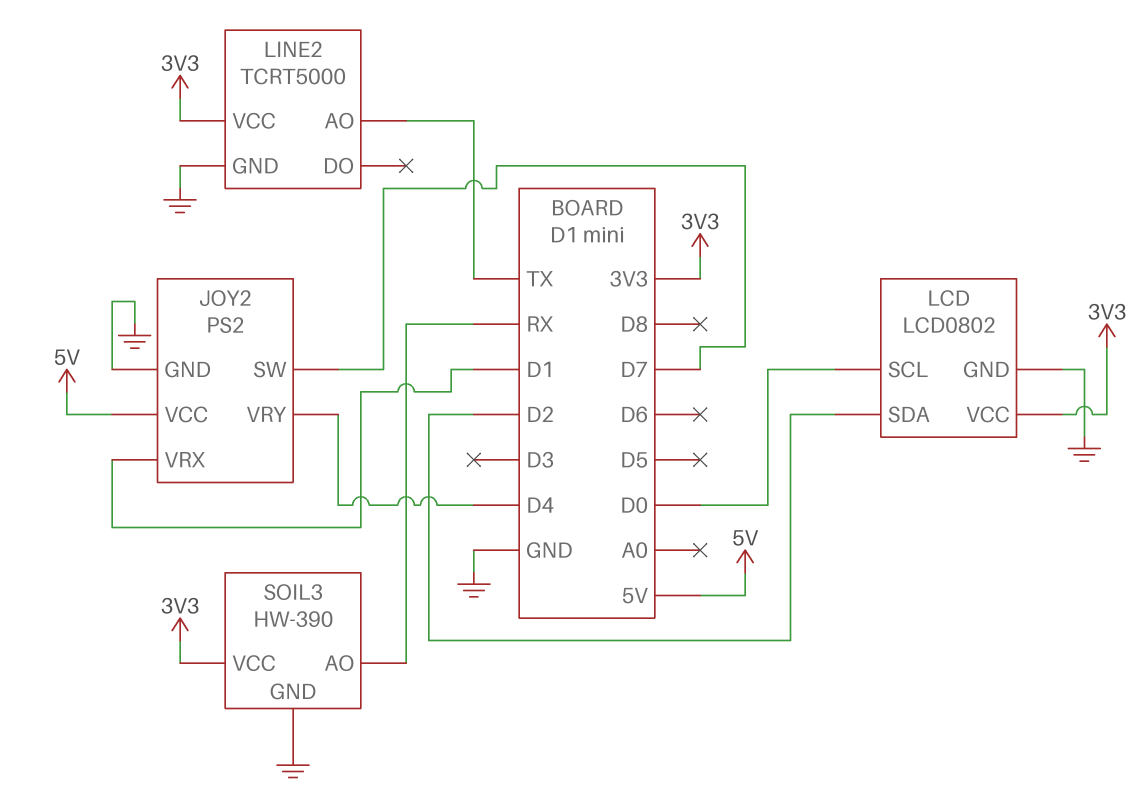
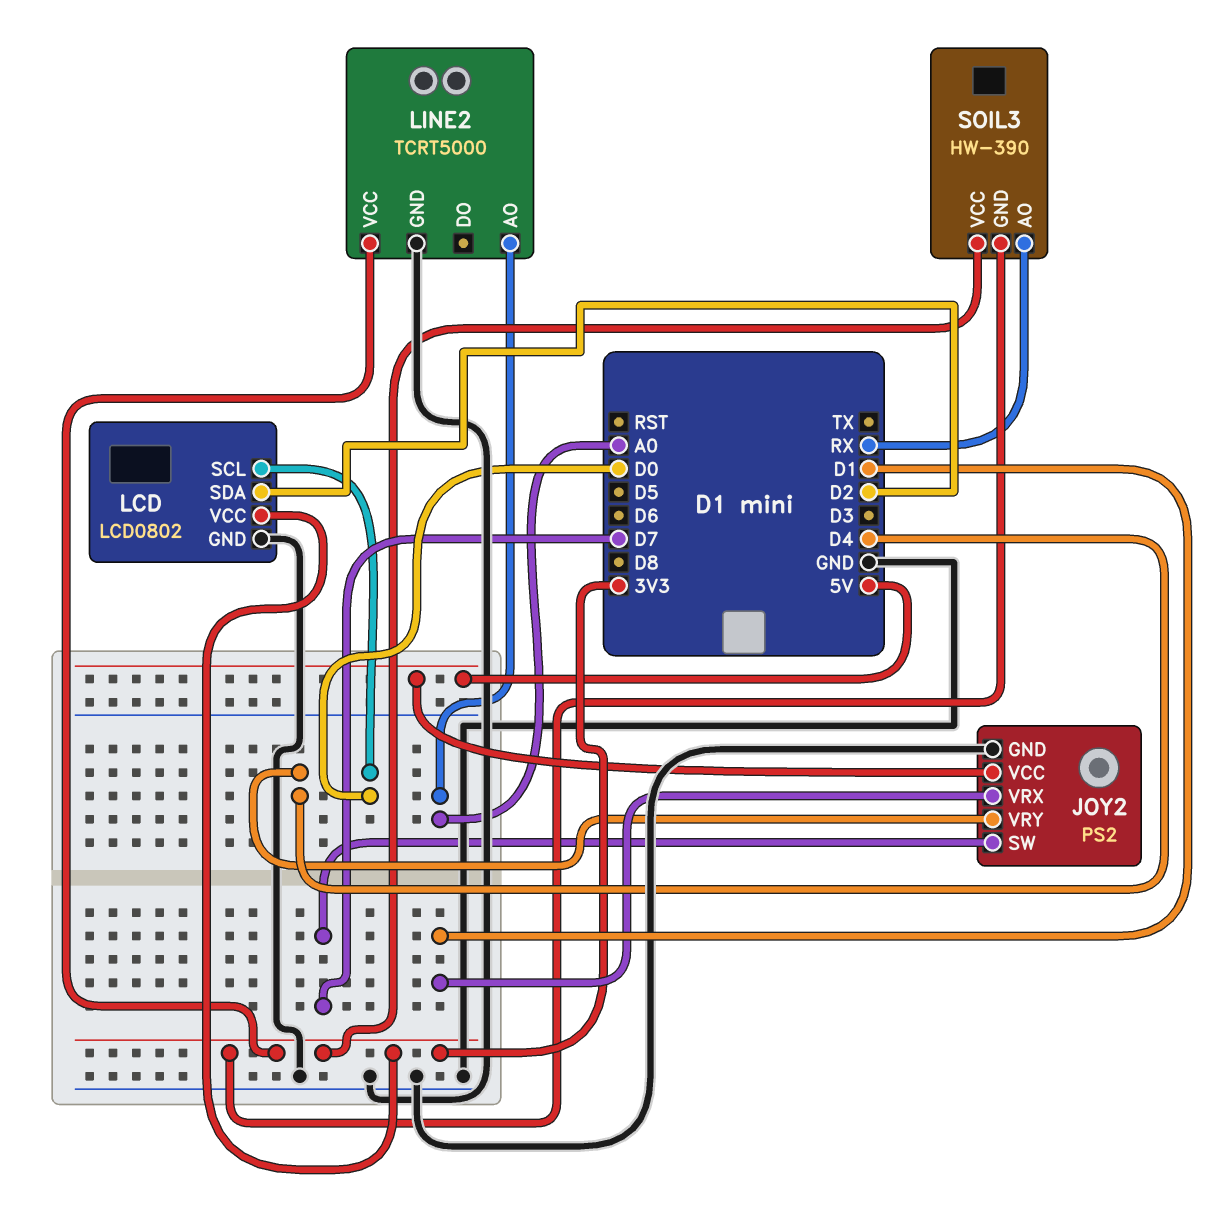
LINE2 pin AO: TX -> A0
SOIL3 pin GND: GND -> 3V3

